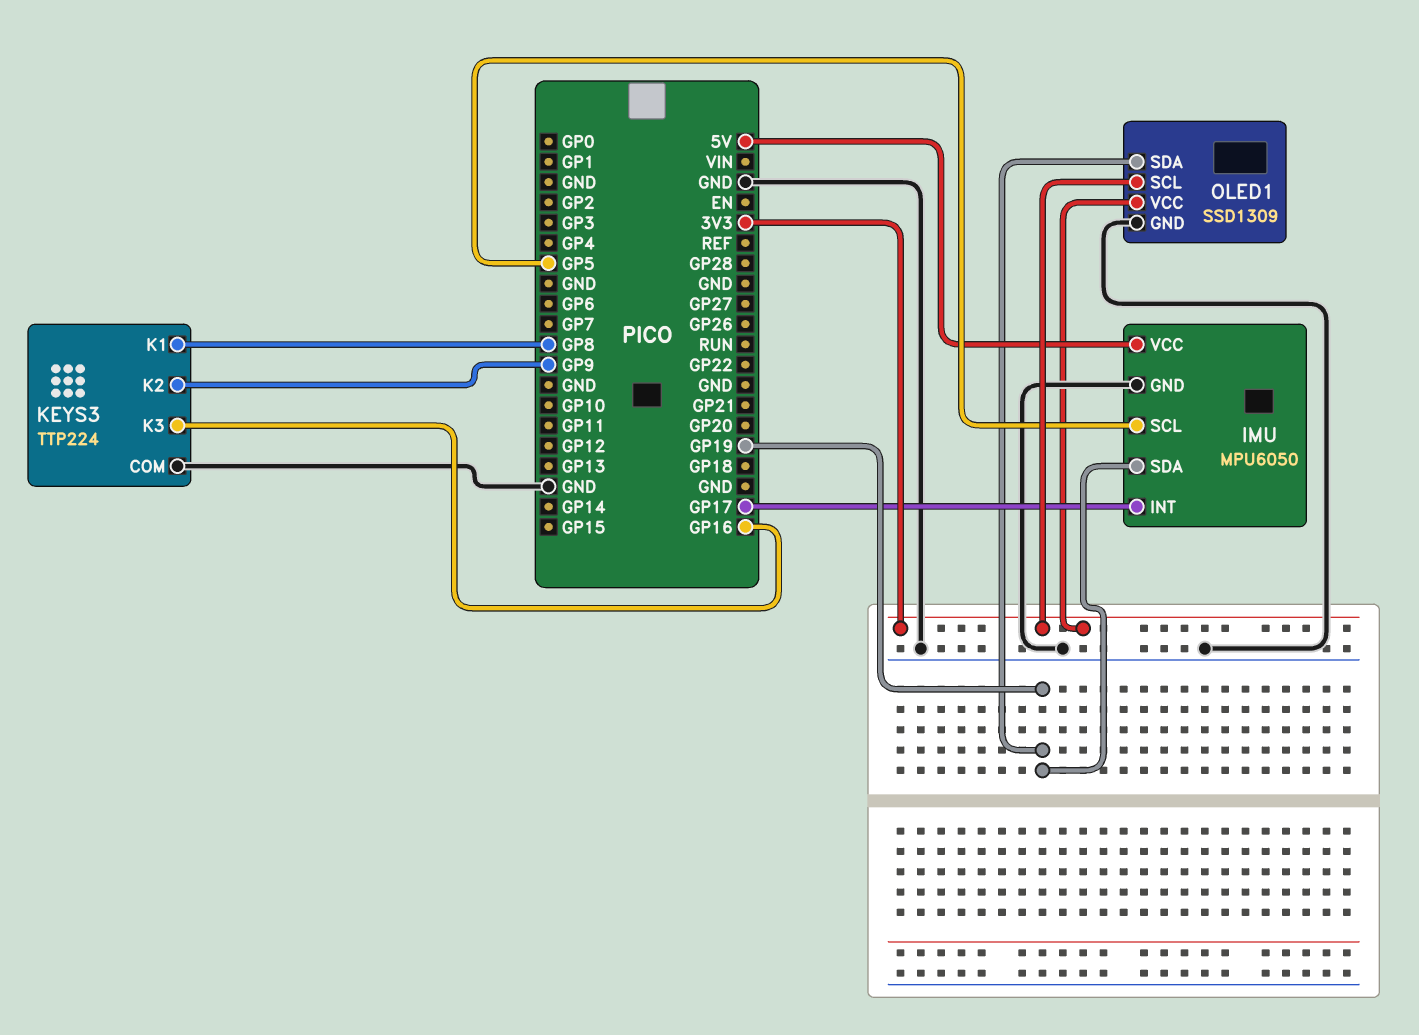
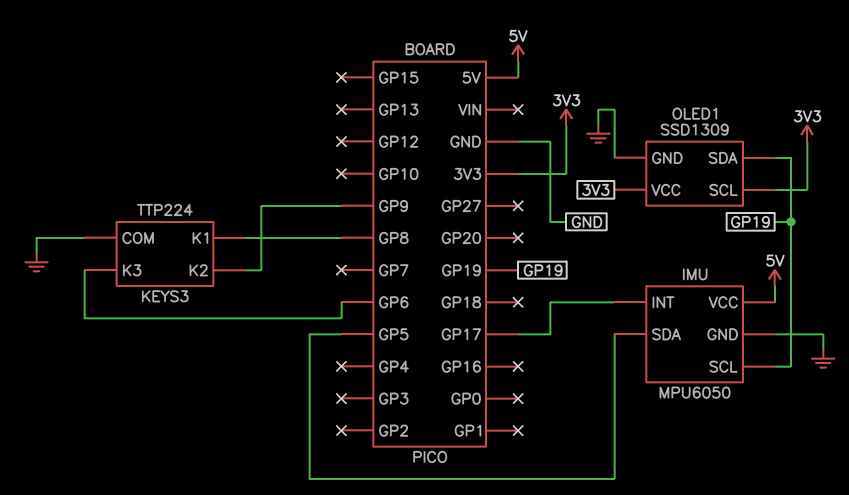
IMU pin SCL: GP5 -> GP19
IMU pin SDA: GP19 -> GP5
KEYS3 pin K3: GP16 -> GP6

